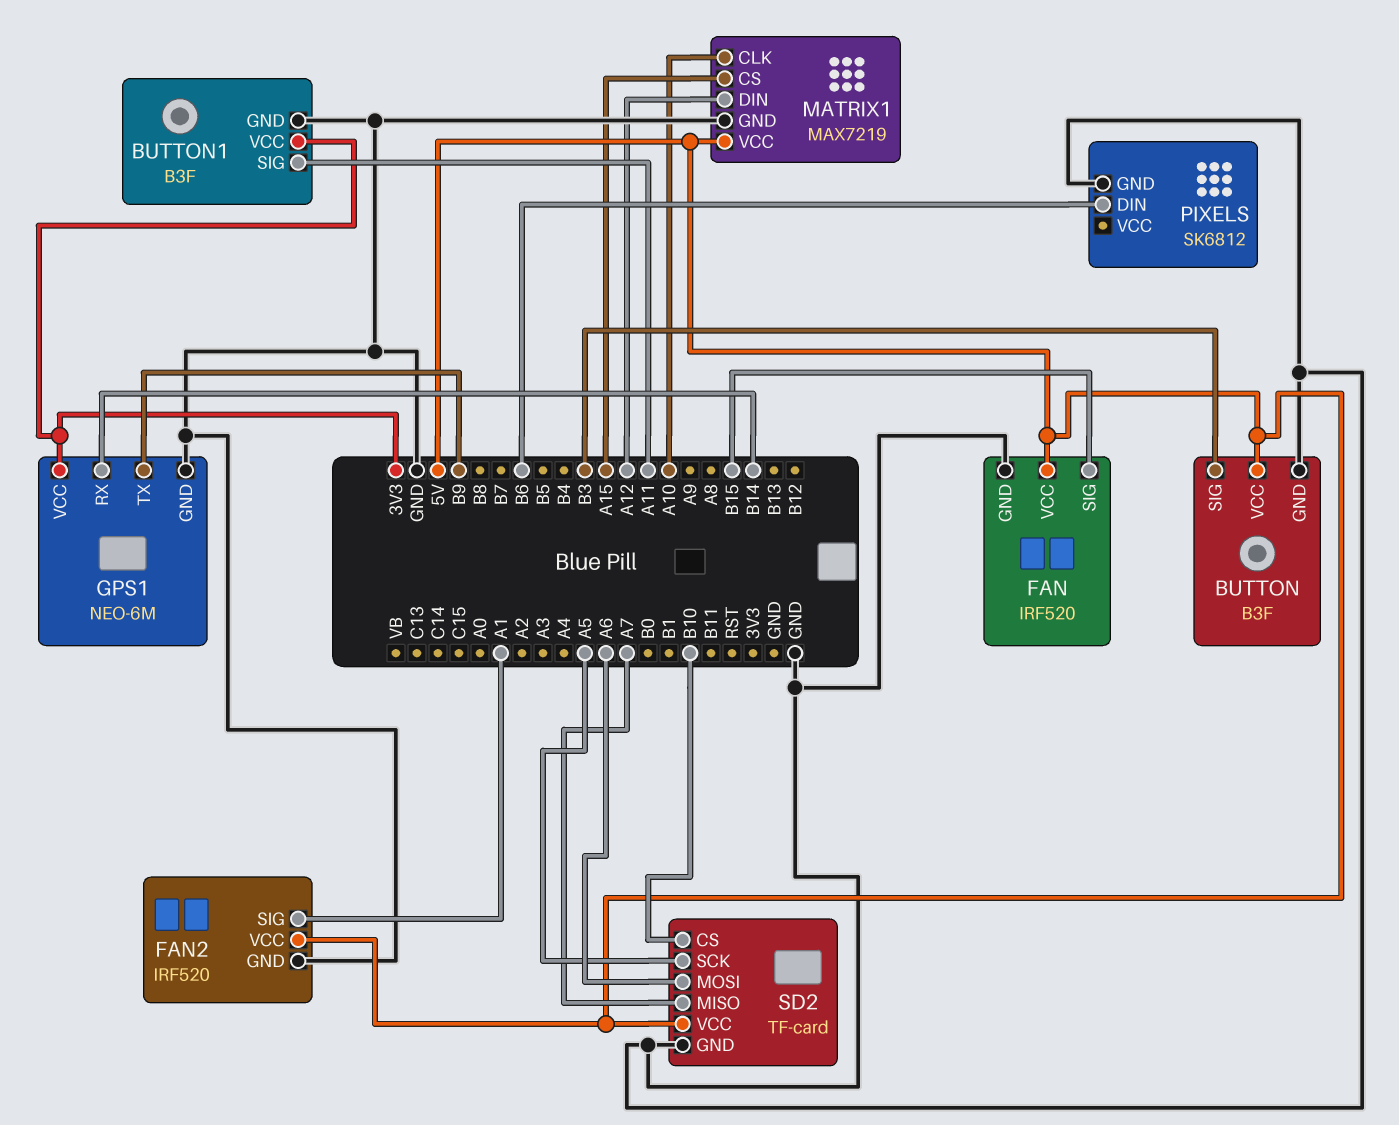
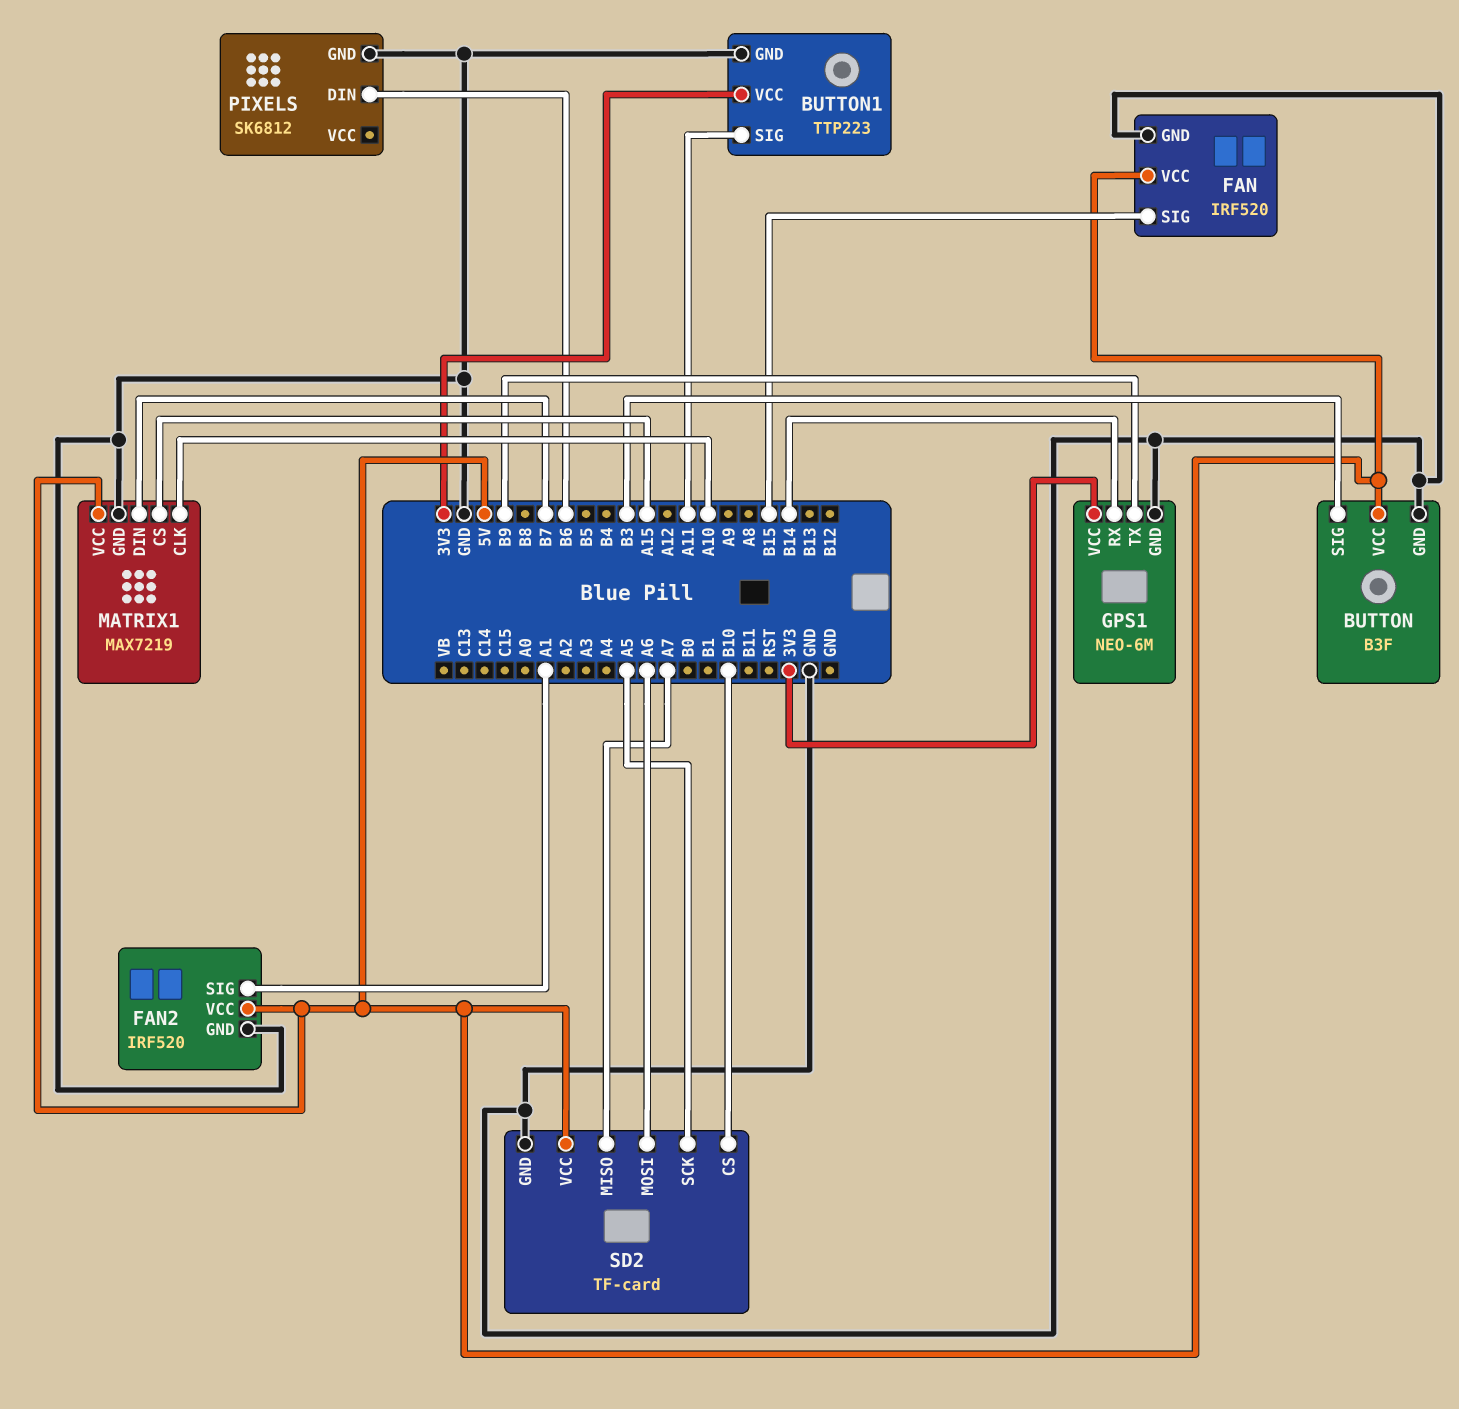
BUTTON1: B3F -> TTP223
MATRIX1 pin DIN: A12 -> B7

